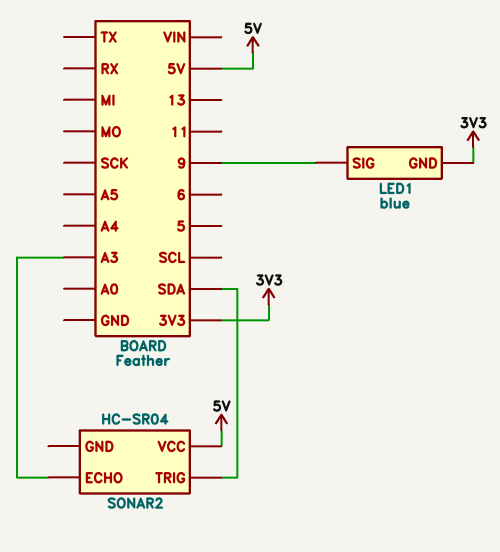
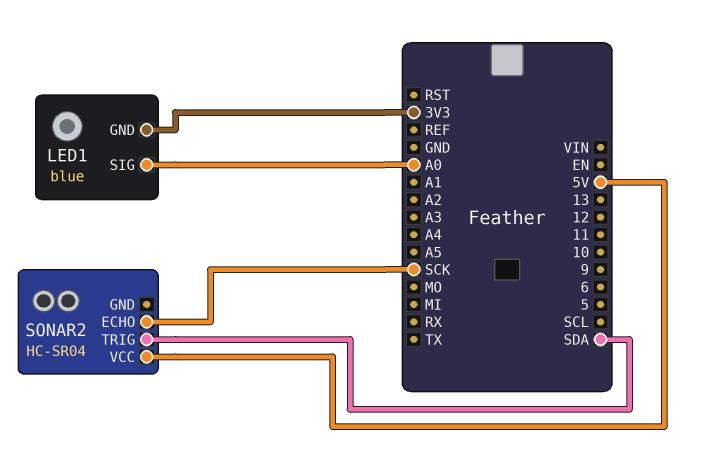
LED1 pin SIG: 9 -> A0
SONAR2 pin ECHO: A3 -> SCK

